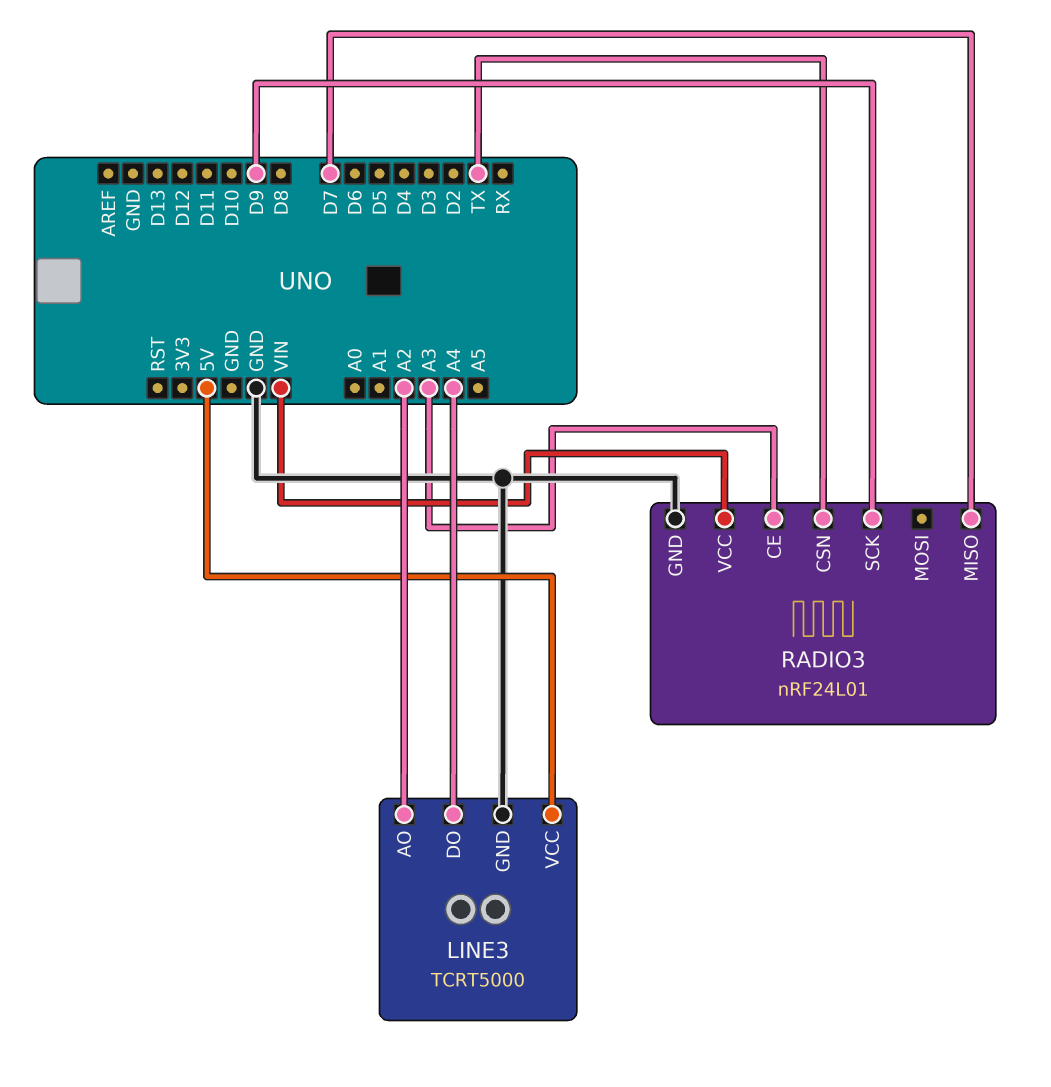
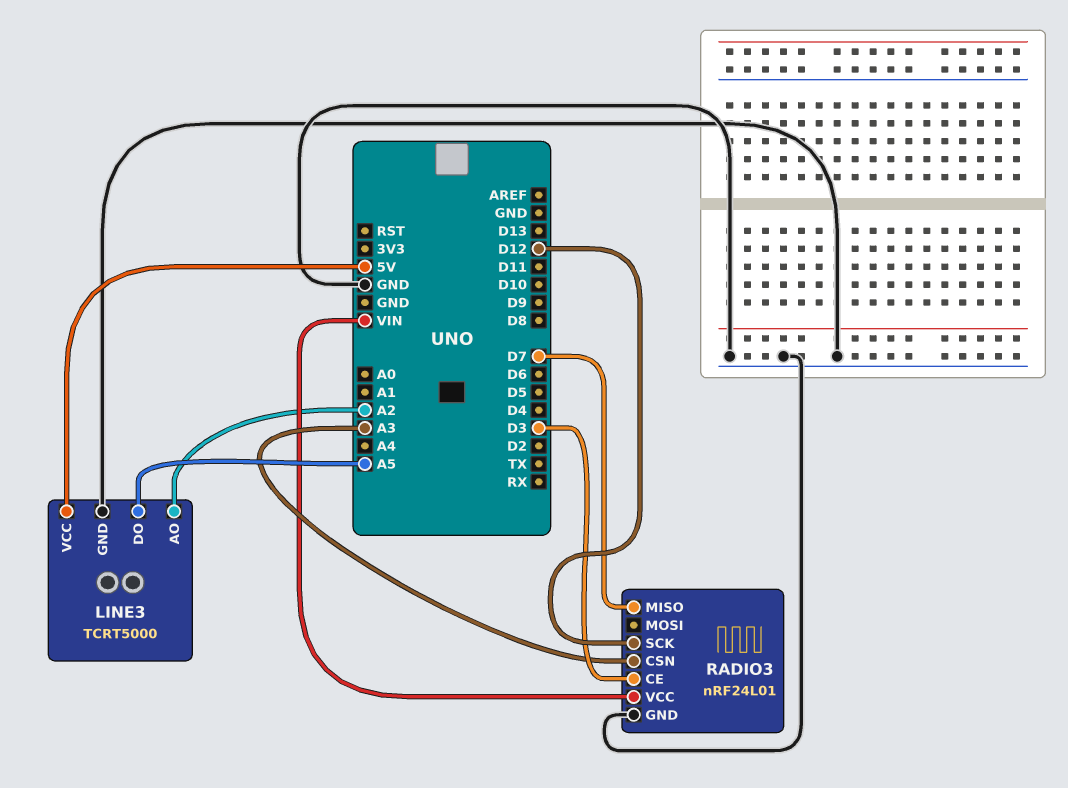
LINE3 pin DO: A4 -> A5
RADIO3 pin CE: A3 -> D3
RADIO3 pin CSN: TX -> A3
RADIO3 pin SCK: D9 -> D12

